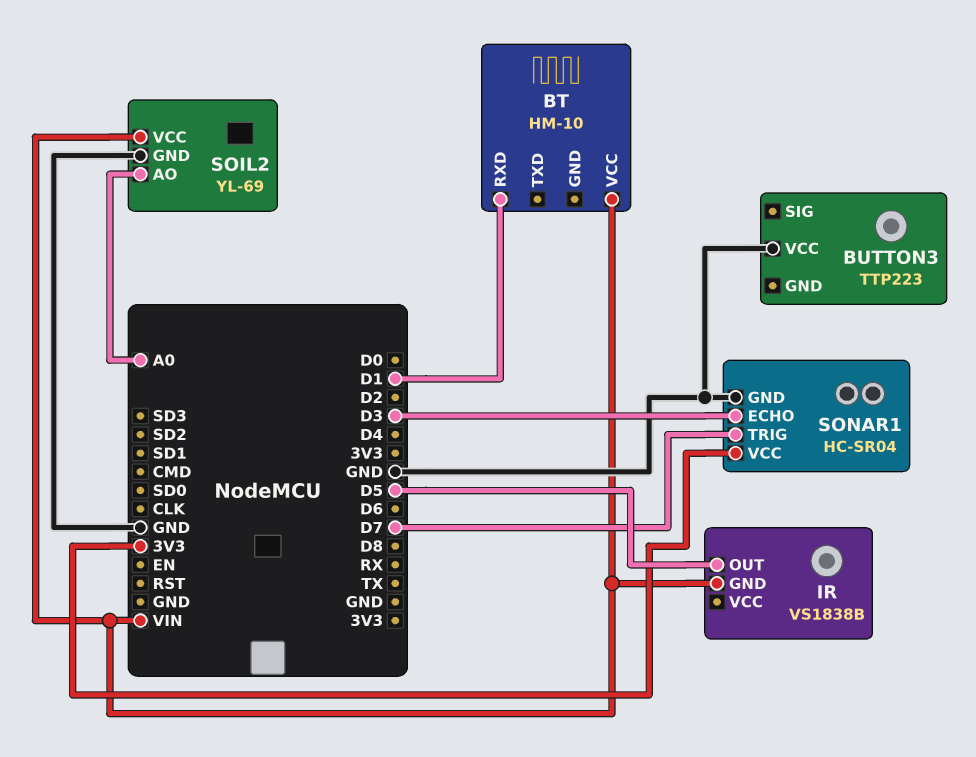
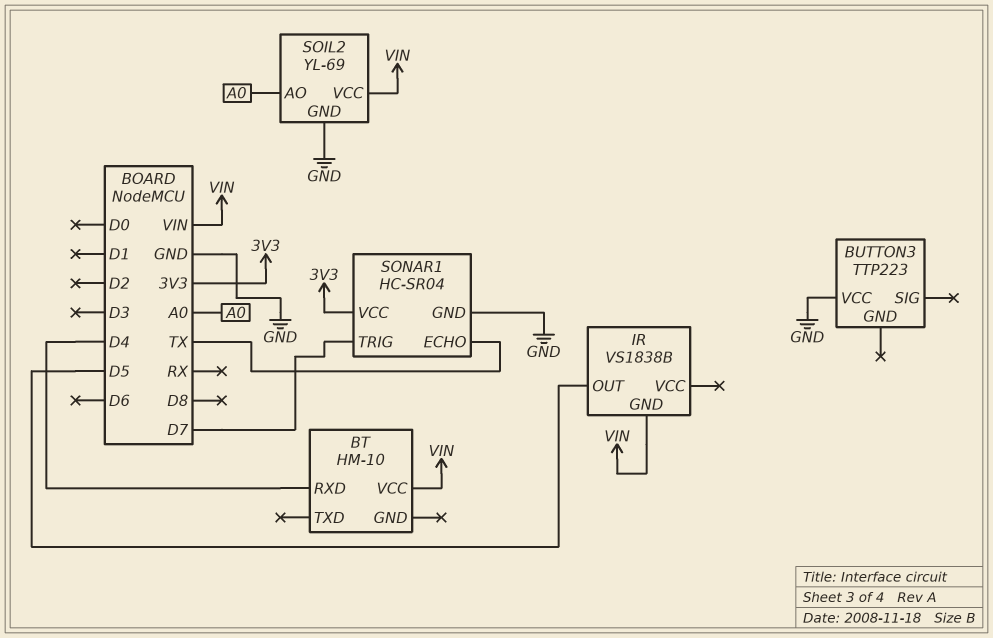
BT pin RXD: D1 -> D4
SONAR1 pin ECHO: D3 -> TX

